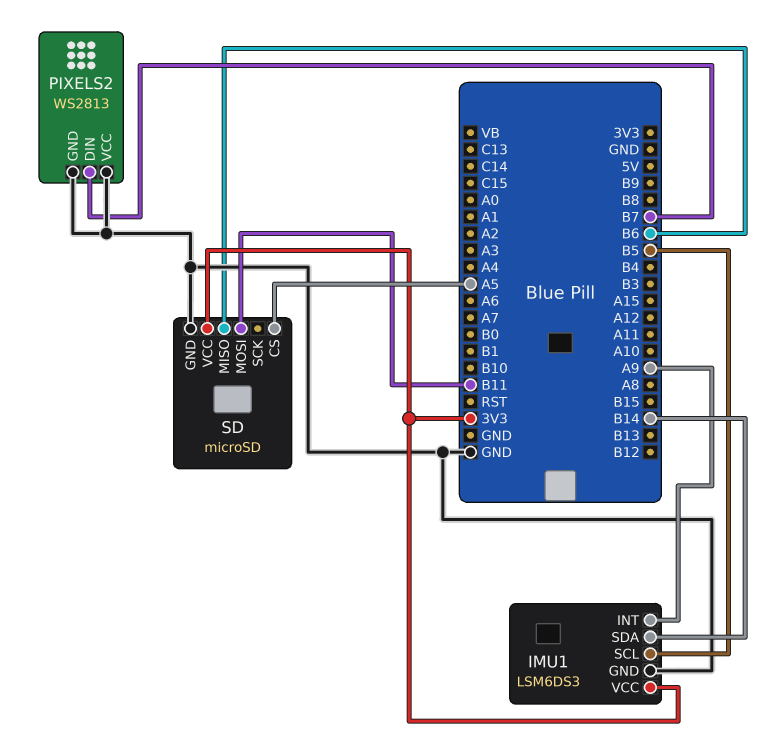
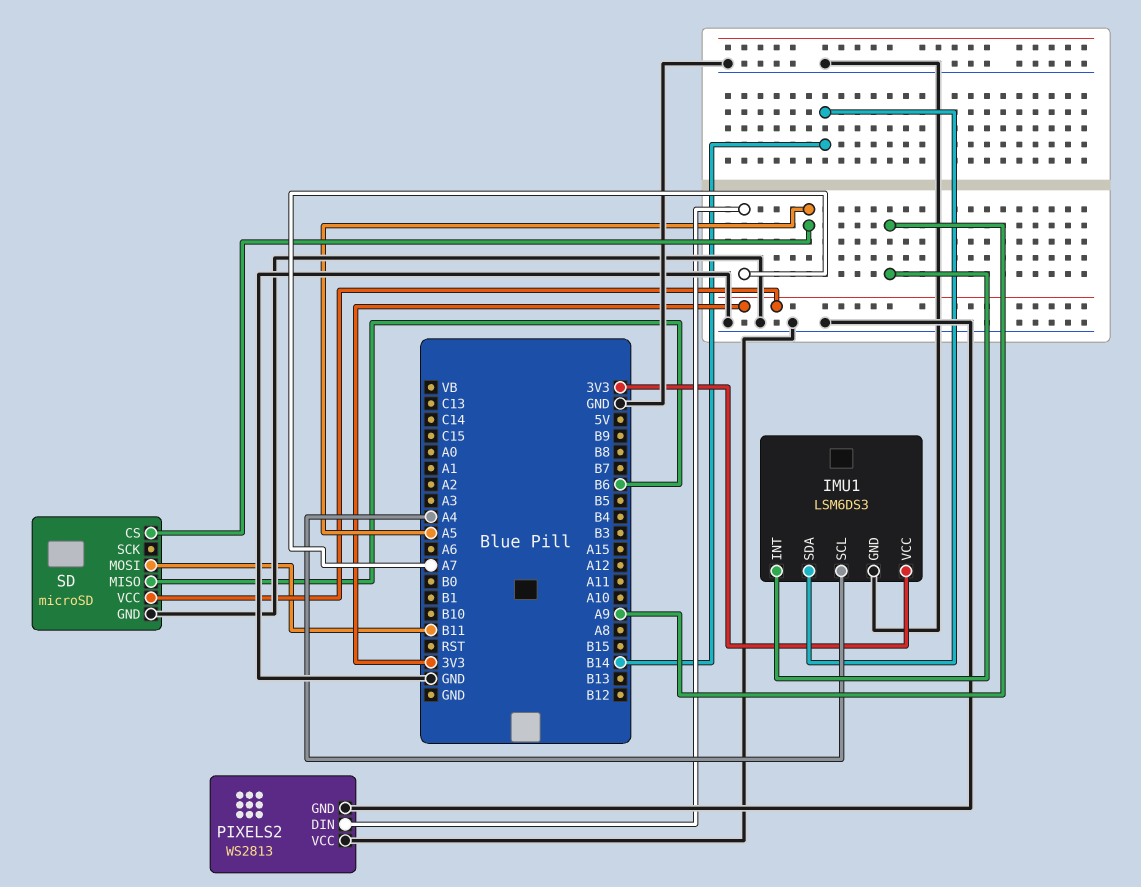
IMU1 pin SCL: B5 -> A4
PIXELS2 pin DIN: B7 -> A7

